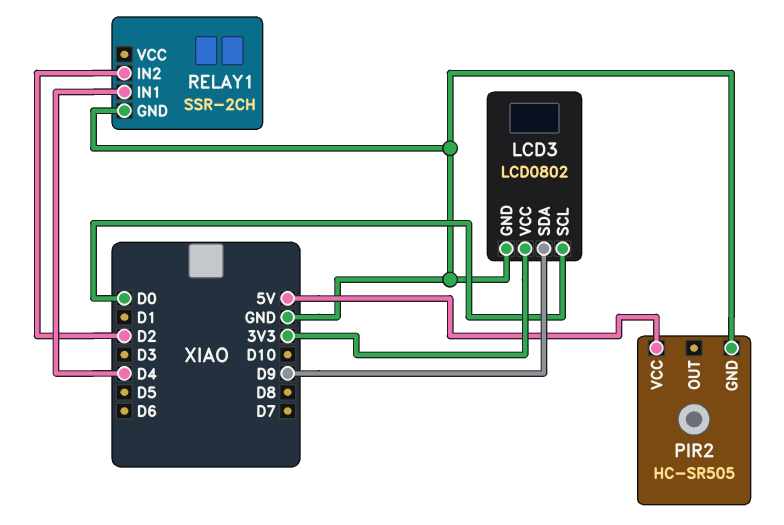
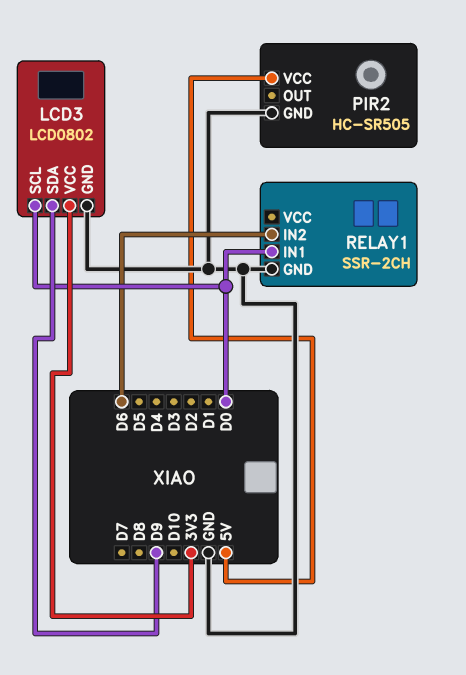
RELAY1 pin IN1: D4 -> D0
RELAY1 pin IN2: D2 -> D6

